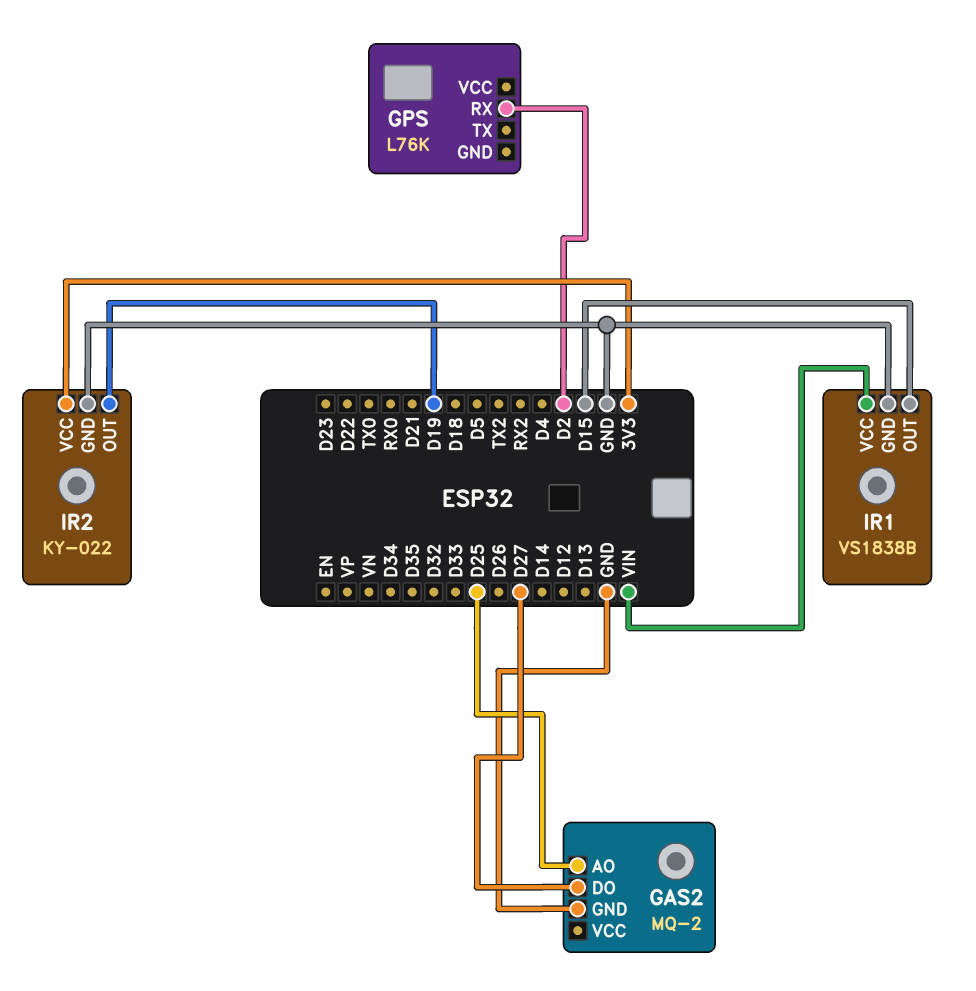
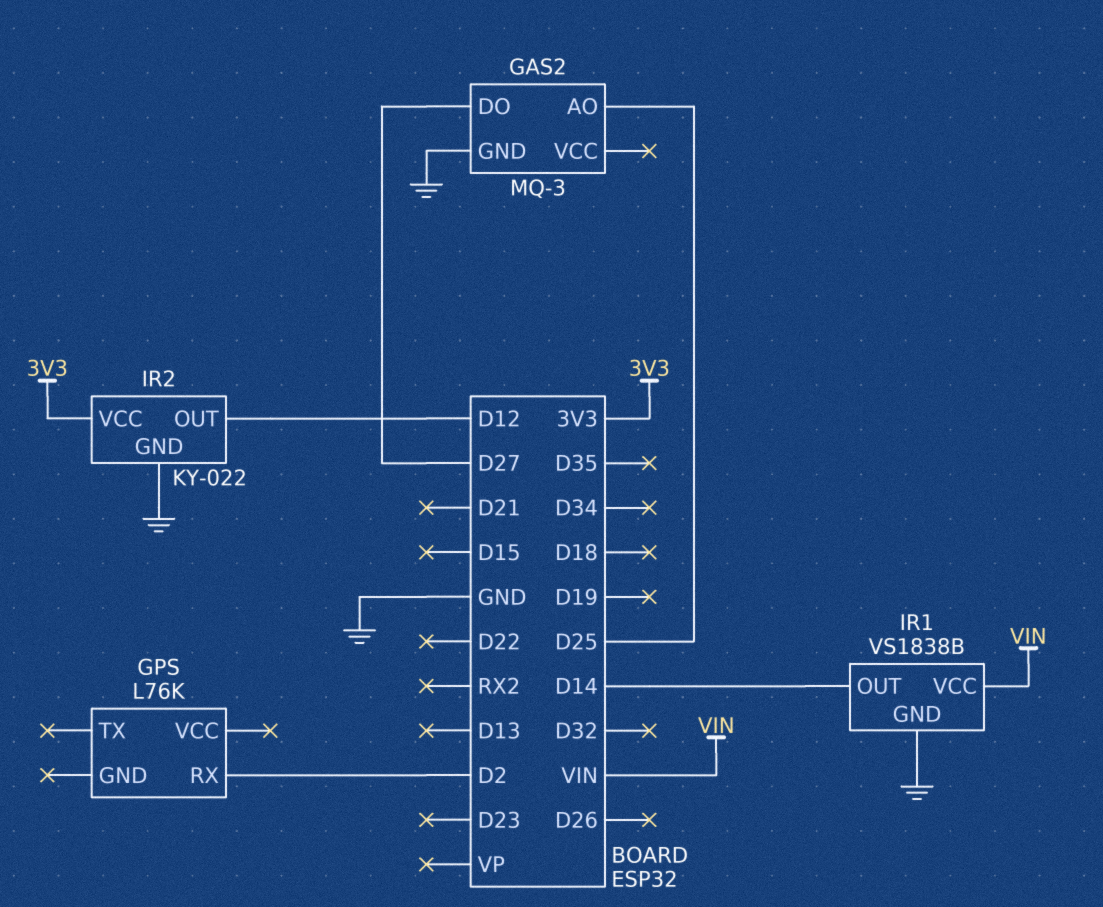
GAS2: MQ-2 -> MQ-3
IR1 pin OUT: D15 -> D14
IR2 pin OUT: D19 -> D12

